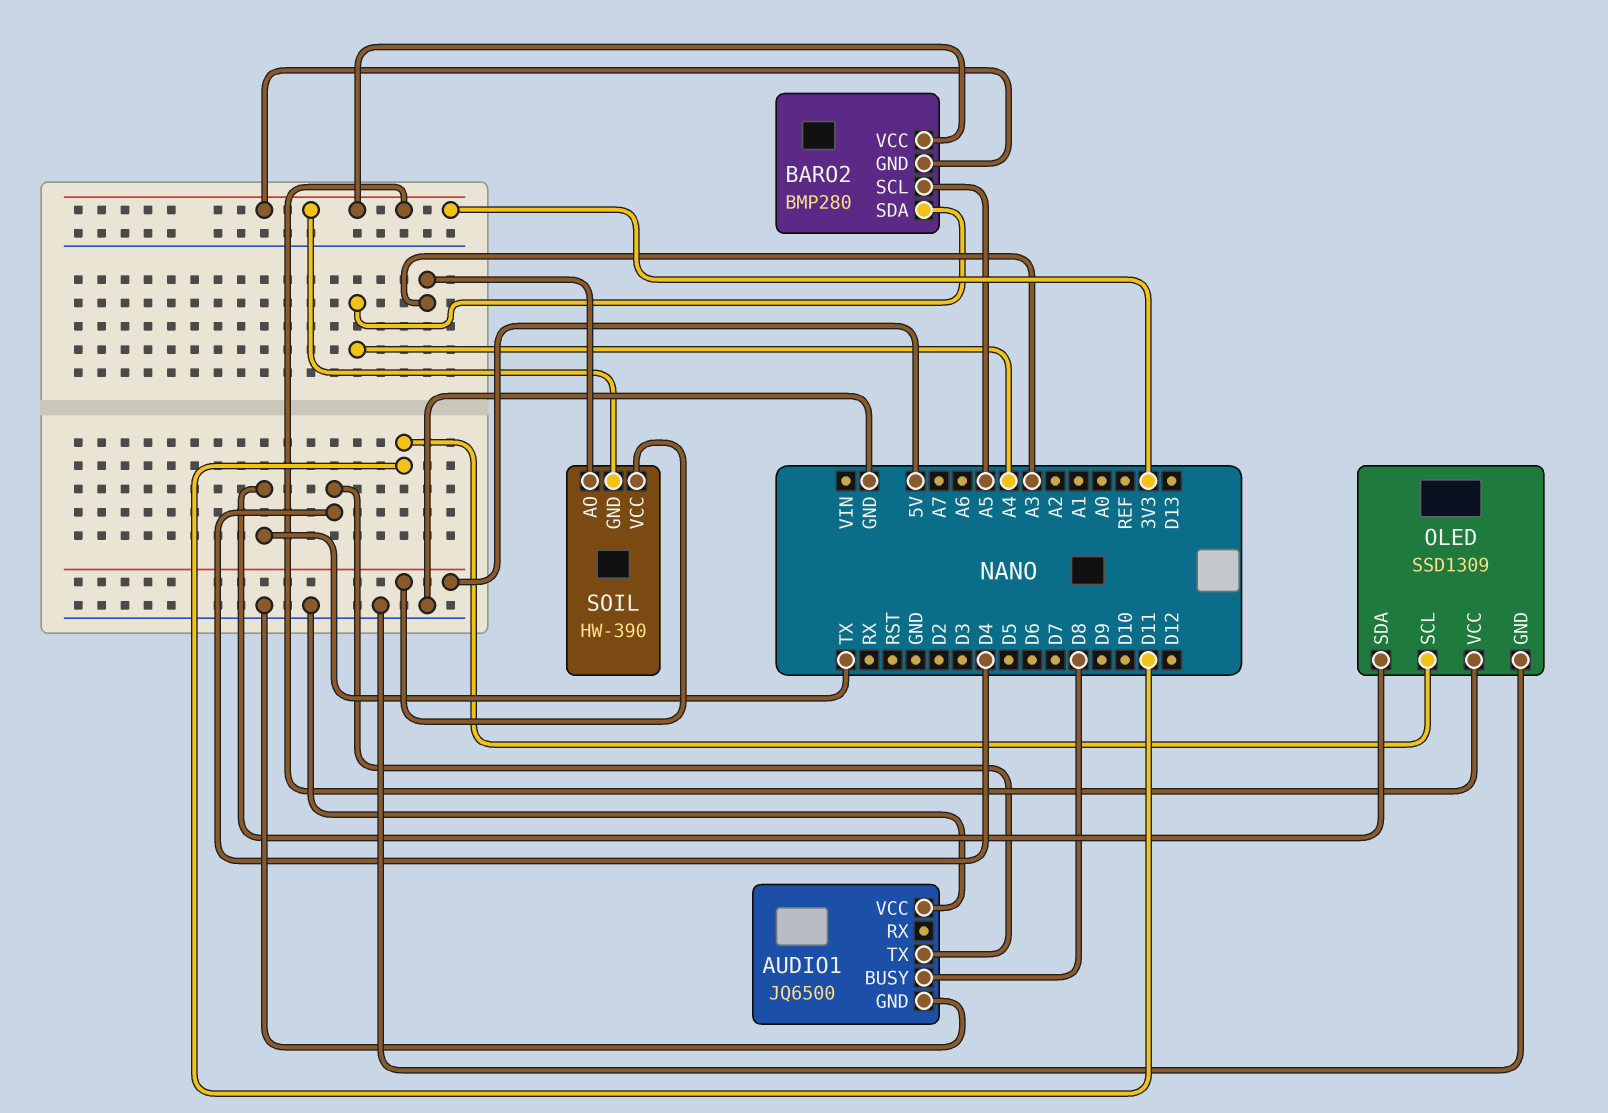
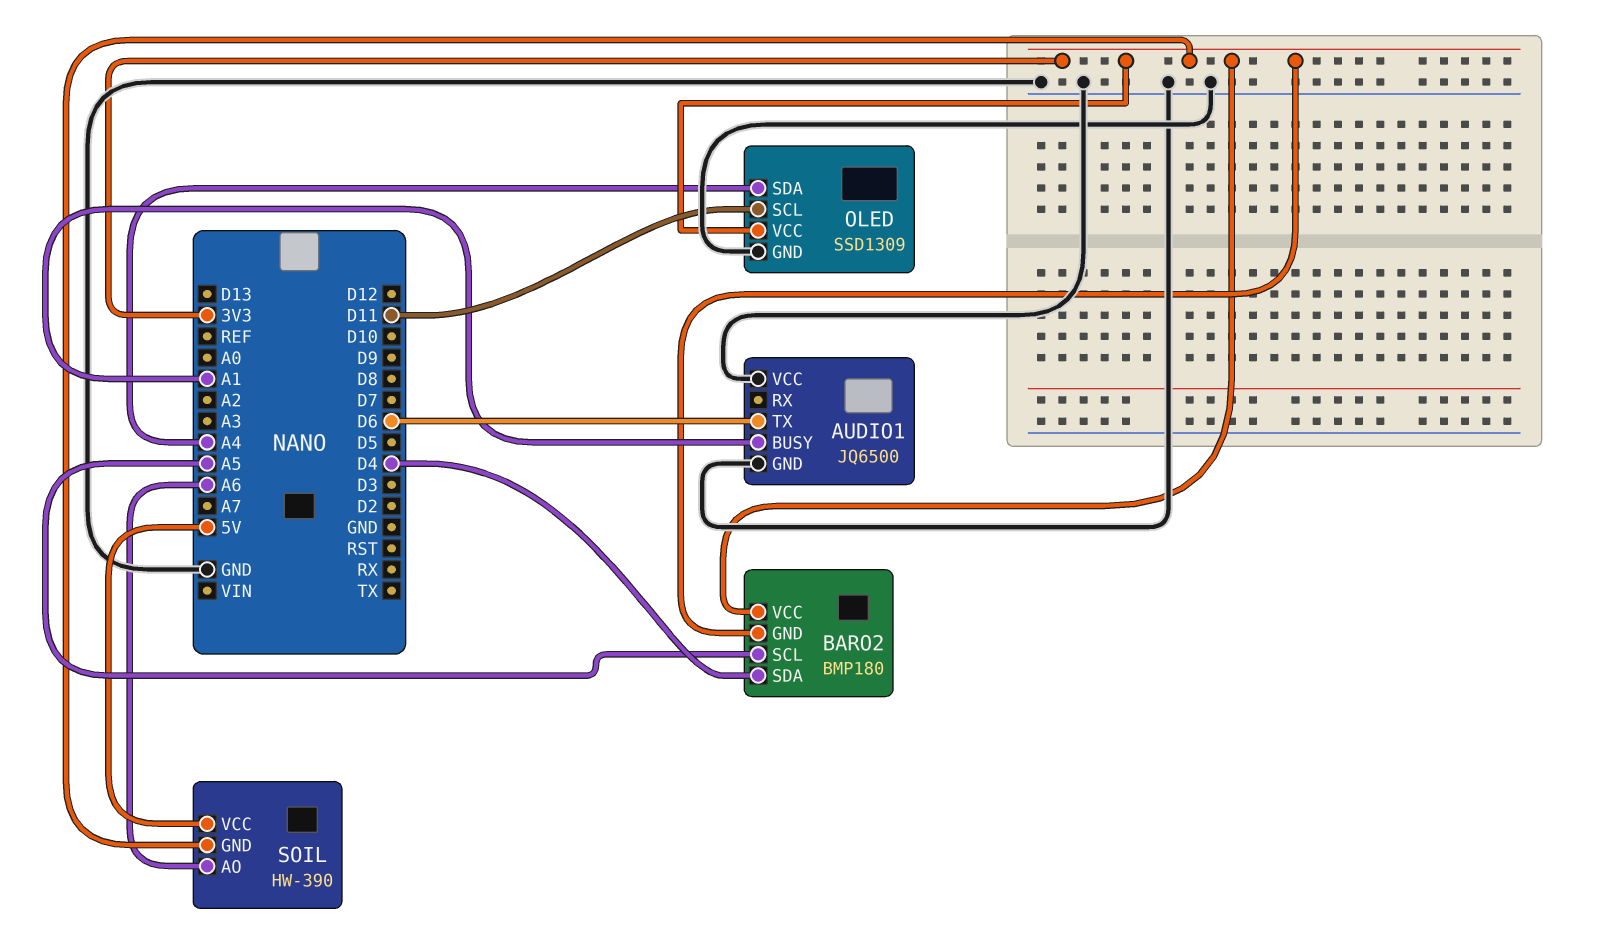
AUDIO1 pin BUSY: D8 -> A1
AUDIO1 pin TX: D4 -> D6
BARO2: BMP280 -> BMP180
BARO2 pin SDA: A4 -> D4
OLED pin SDA: TX -> A4
SOIL pin AO: A3 -> A6

